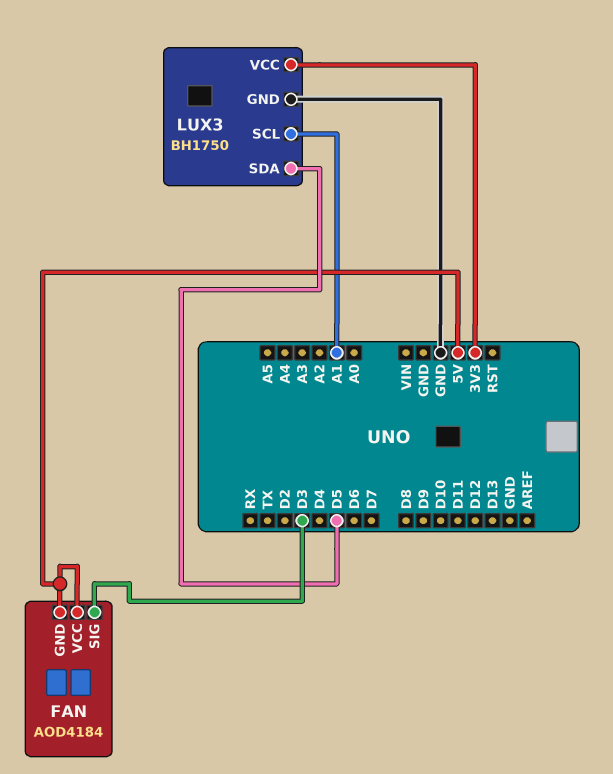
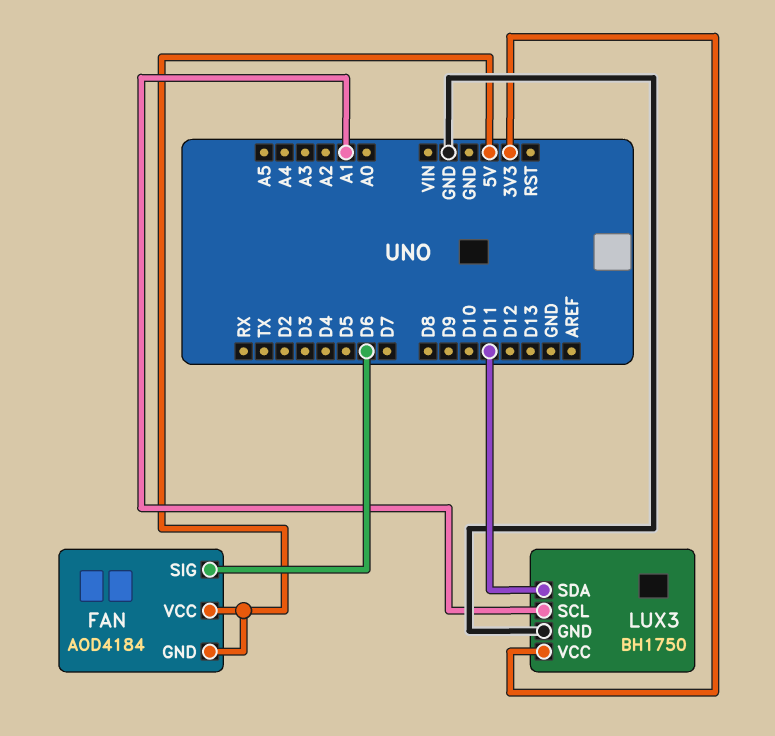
FAN pin SIG: D3 -> D6
LUX3 pin SDA: D5 -> D11

